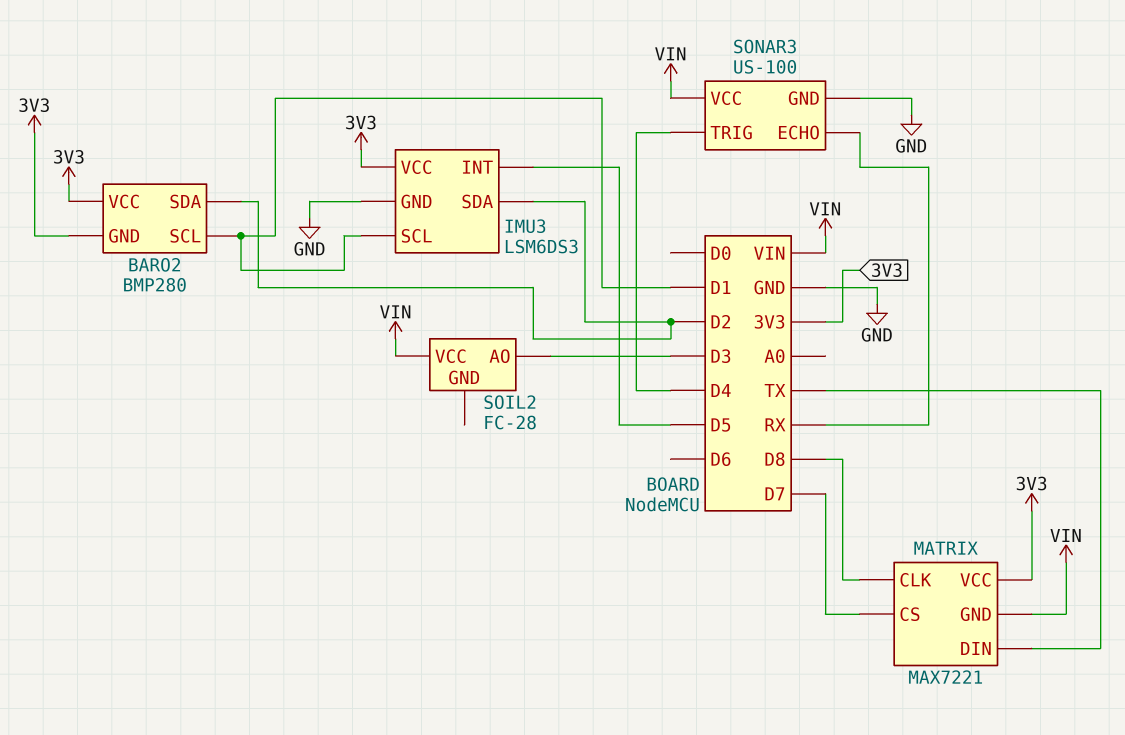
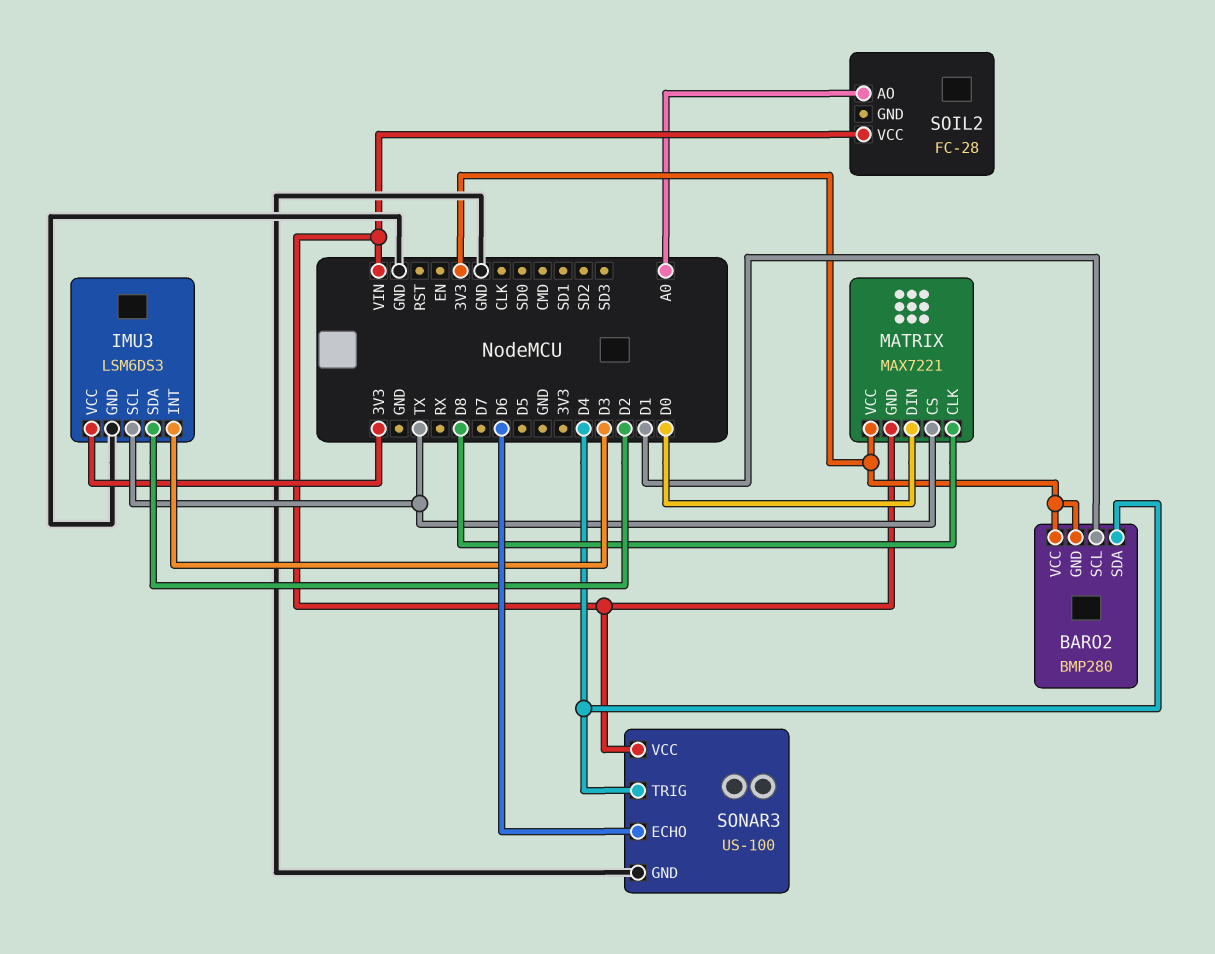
BARO2 pin SDA: D2 -> D4
IMU3 pin INT: D5 -> D3
IMU3 pin SCL: D1 -> TX
MATRIX pin CS: D7 -> TX
MATRIX pin DIN: TX -> D0
SOIL2 pin AO: D3 -> A0
SONAR3 pin ECHO: RX -> D6

